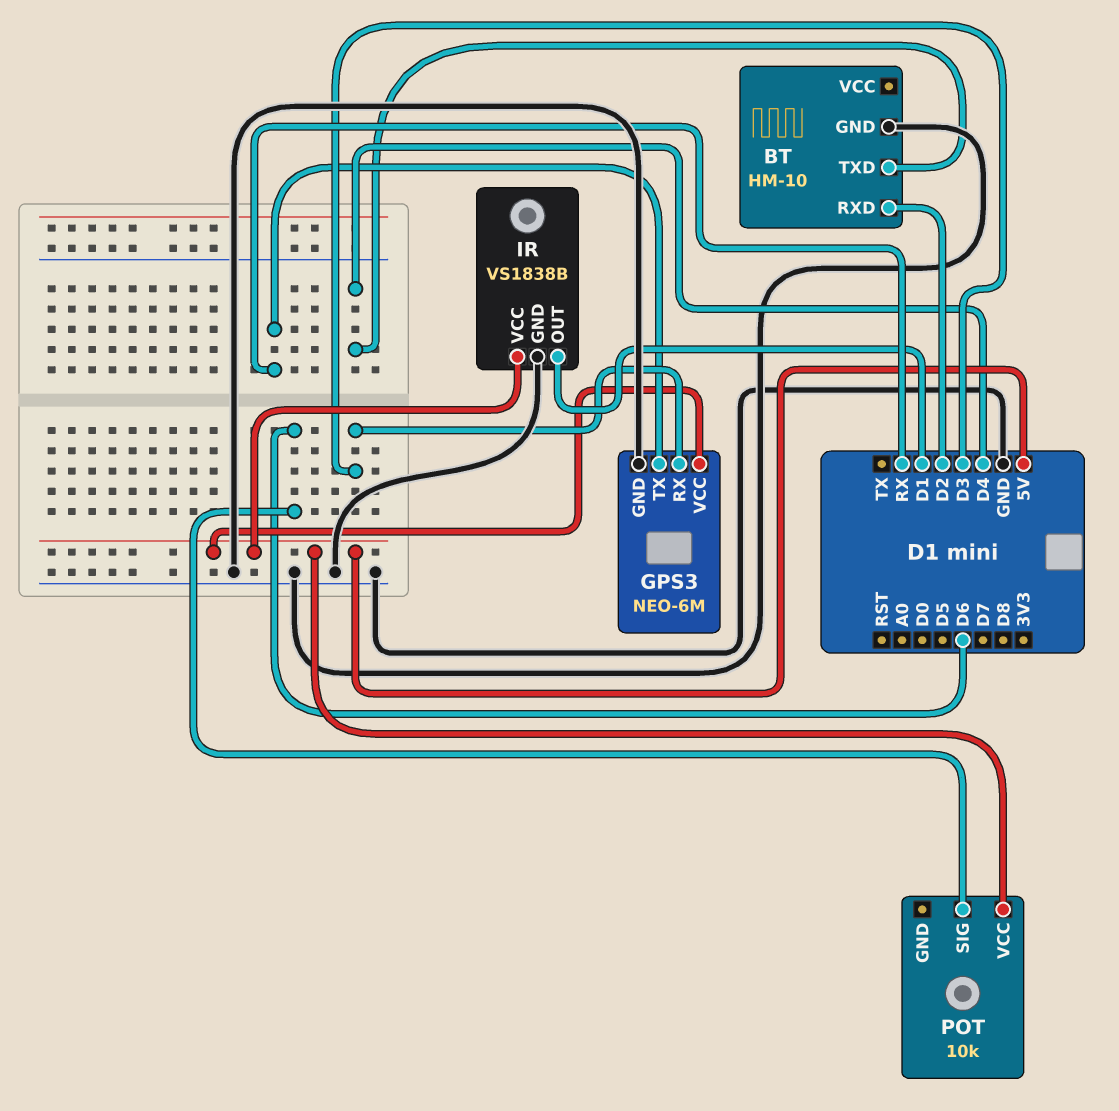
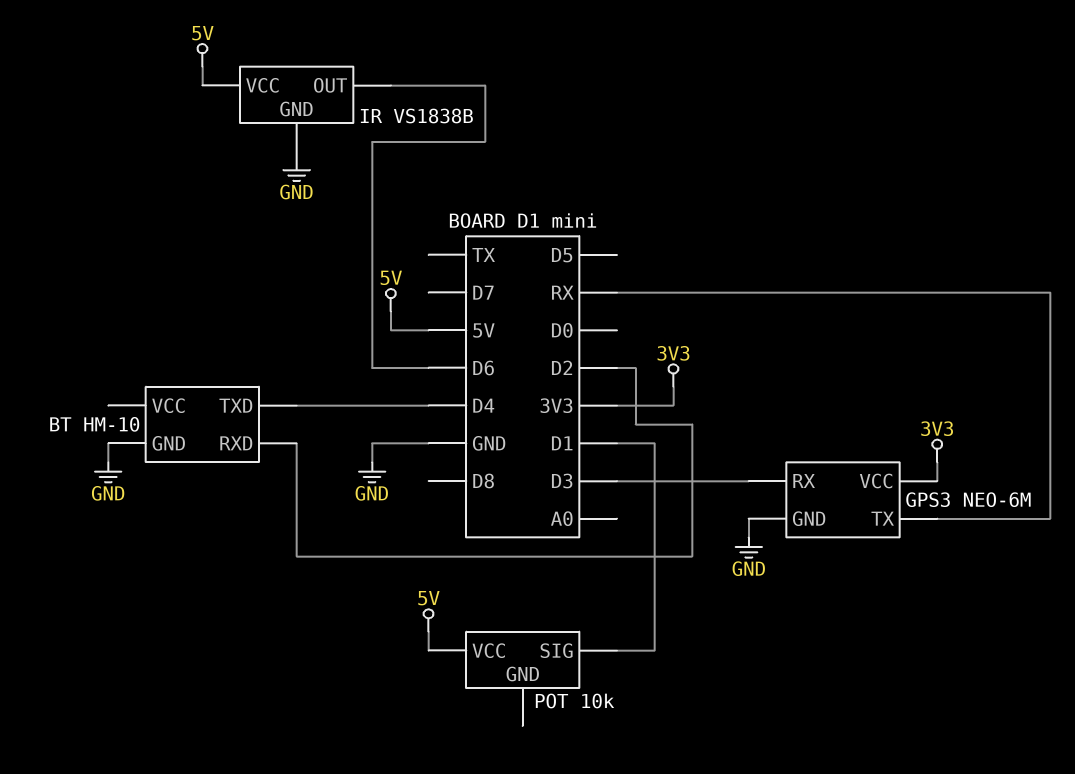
GPS3 pin VCC: 5V -> 3V3
IR pin OUT: D1 -> D6
POT pin SIG: D6 -> D1

